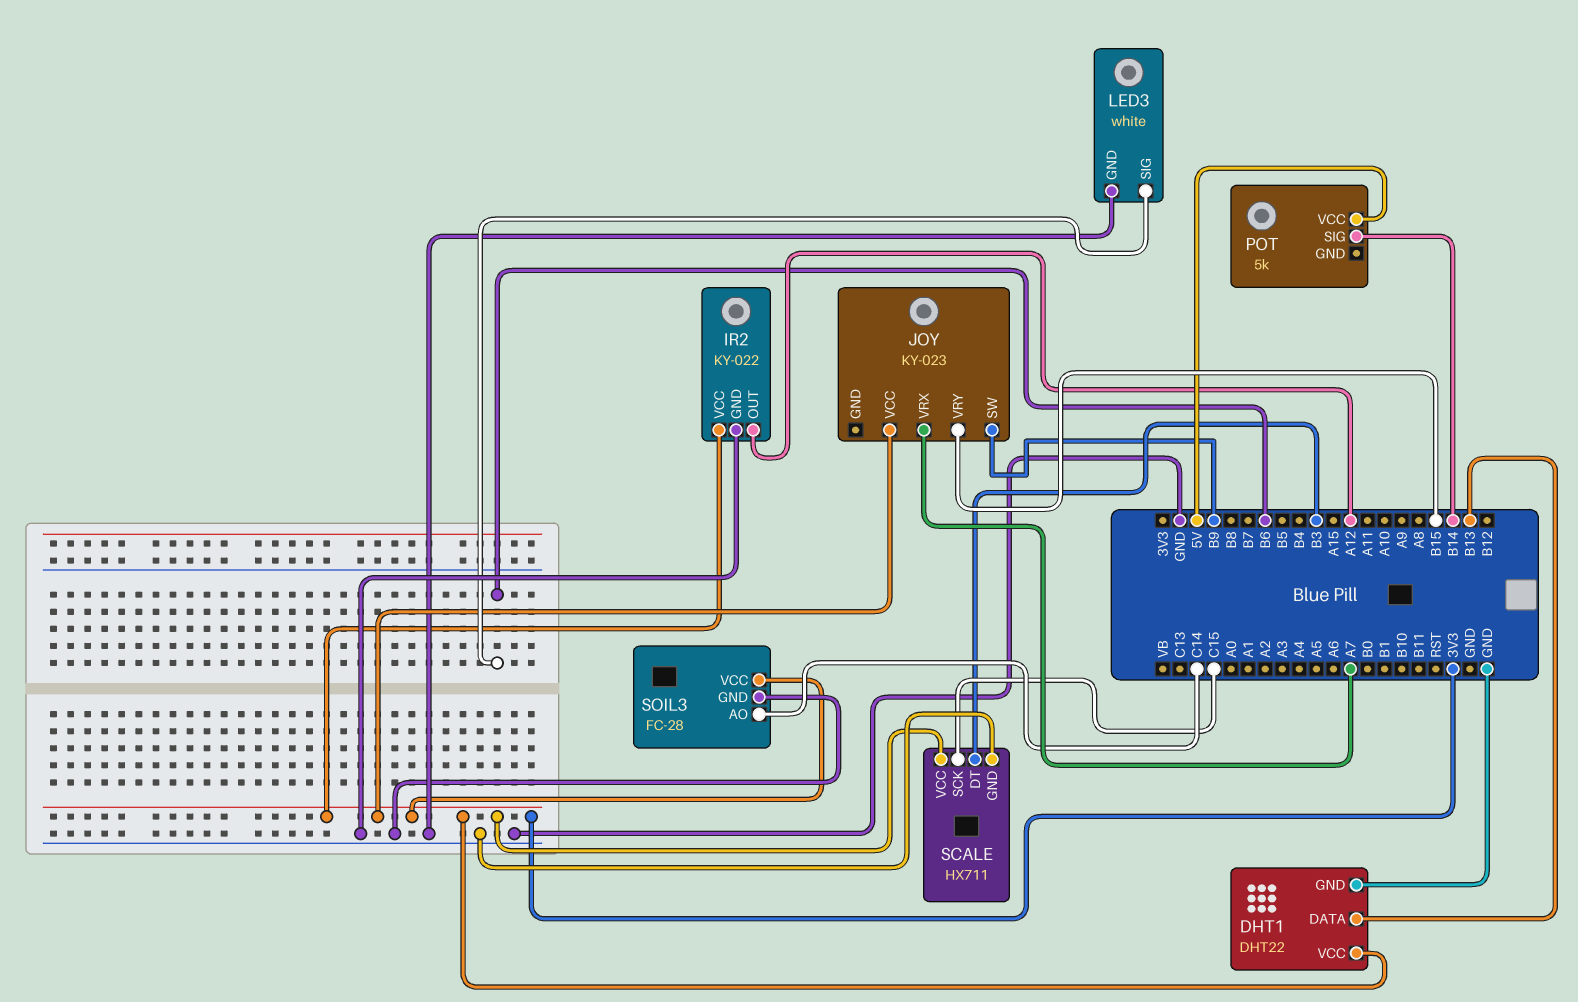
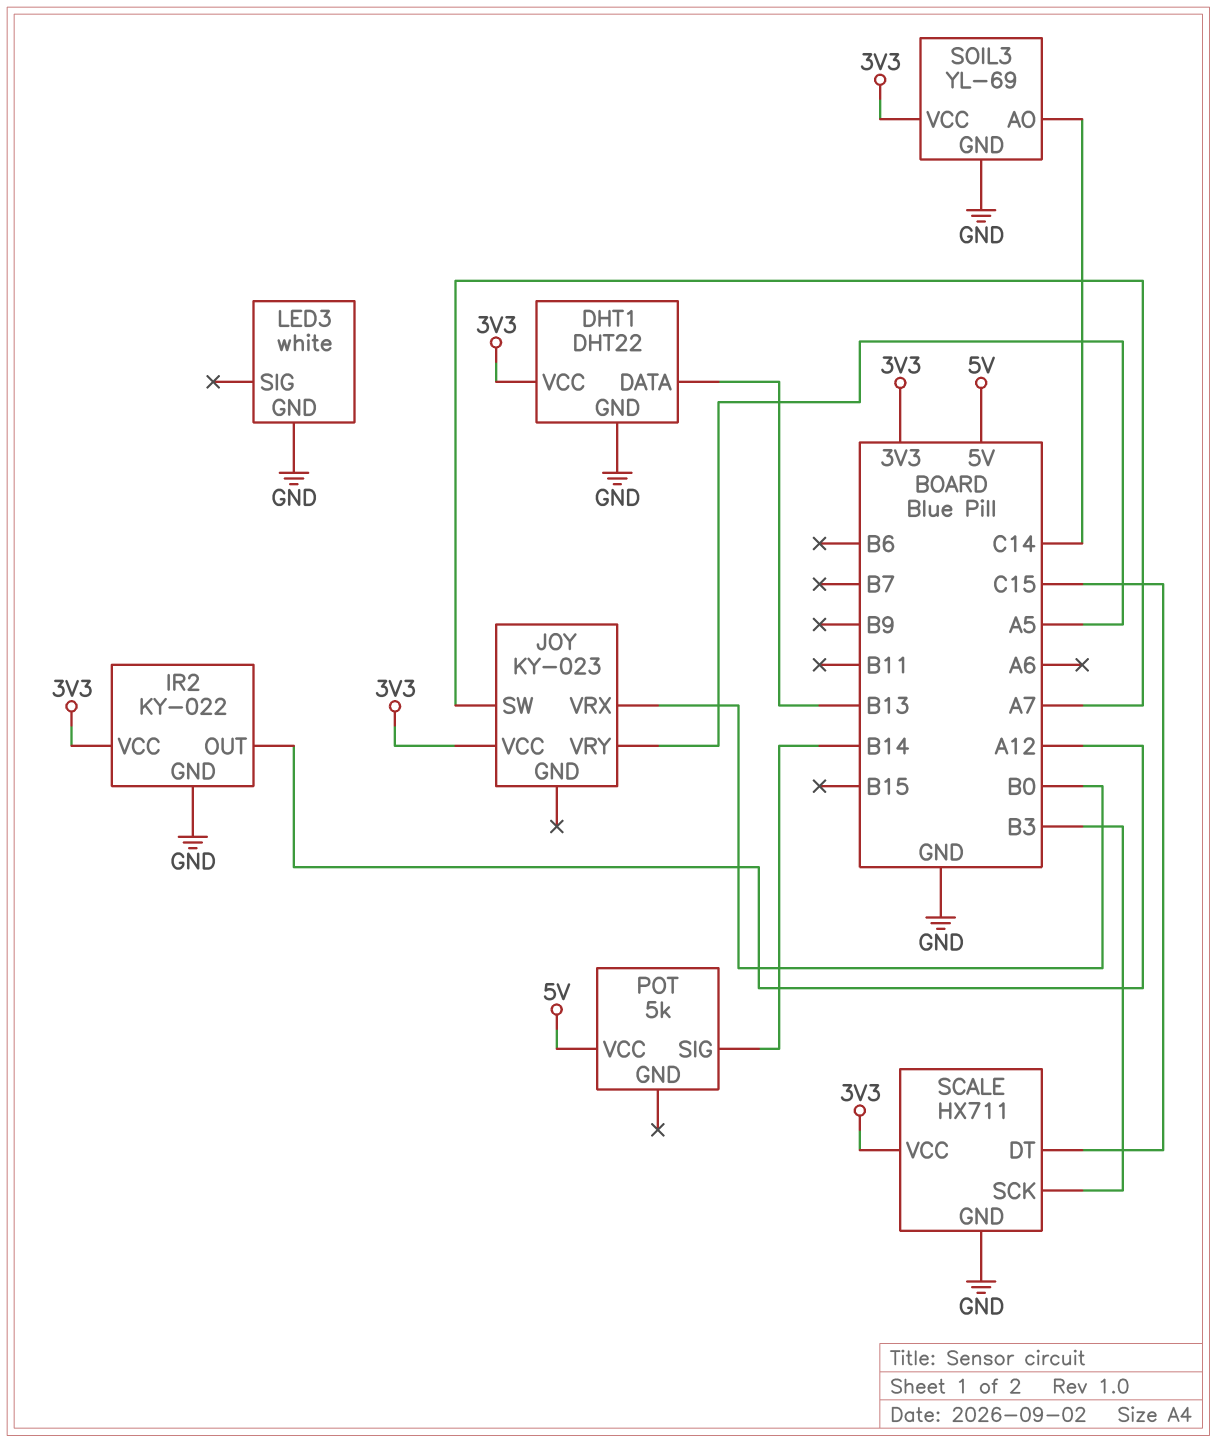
JOY pin SW: B9 -> A7
JOY pin VRX: A7 -> B0
JOY pin VRY: B15 -> A5
LED3 pin SIG: B6 -> none
SCALE pin DT: B3 -> C15
SCALE pin SCK: C15 -> B3
SOIL3: FC-28 -> YL-69

